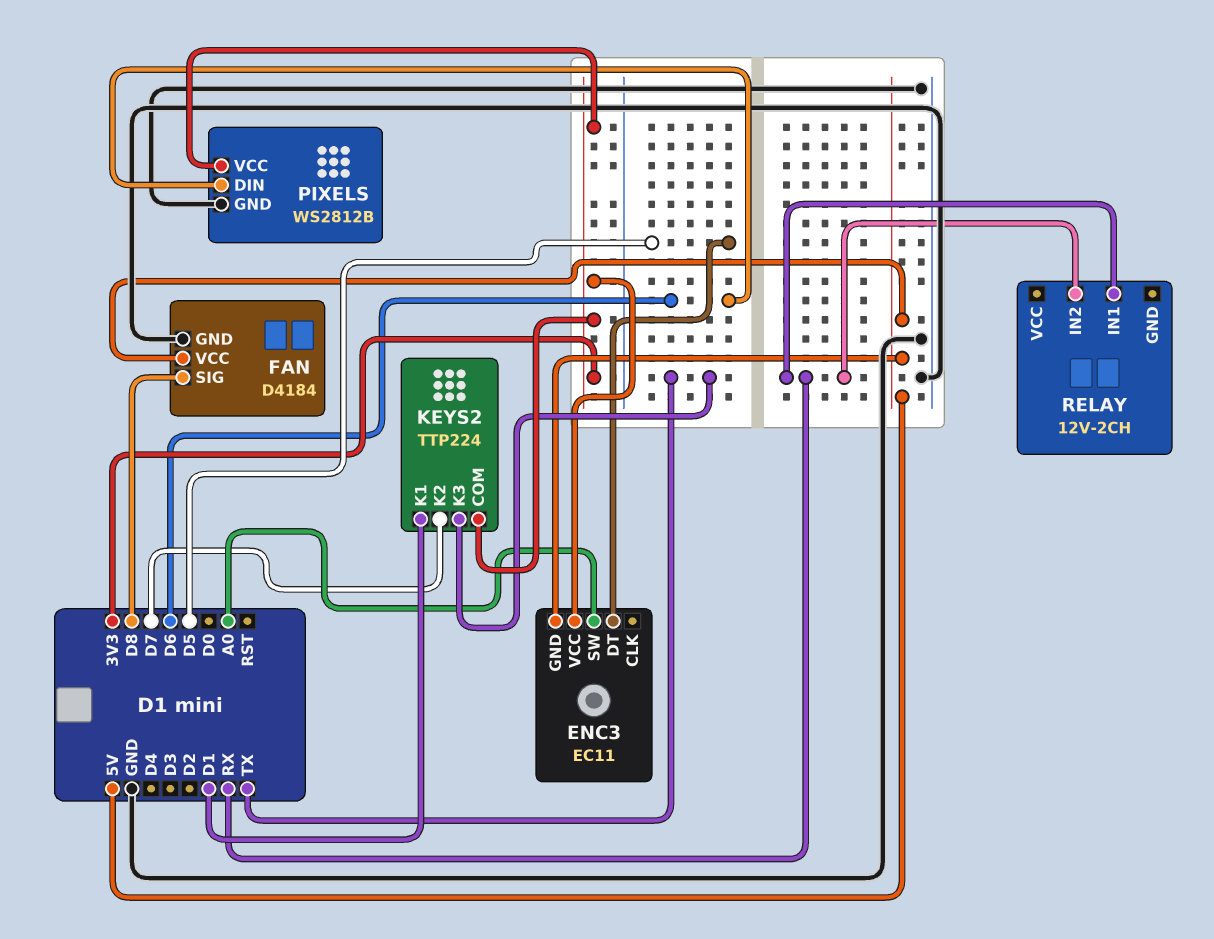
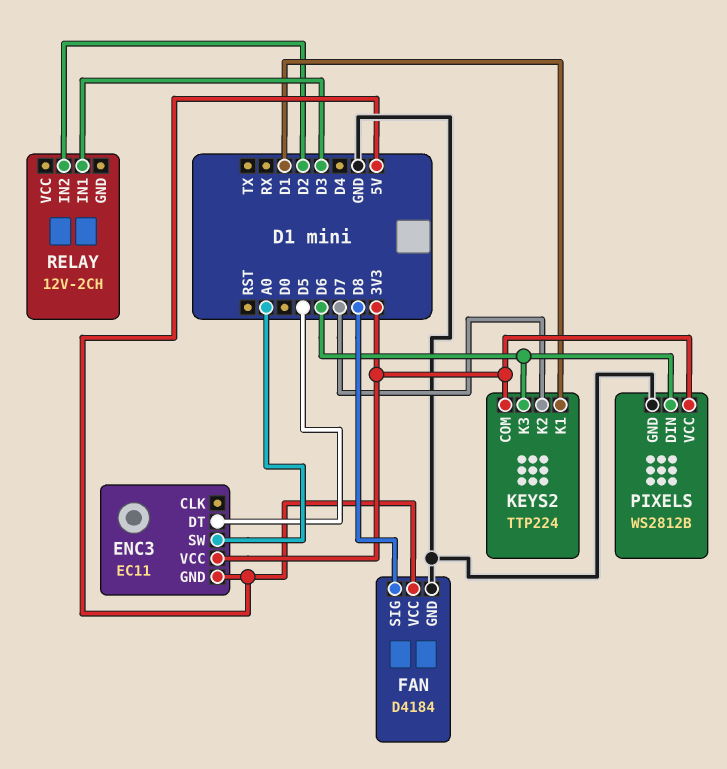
KEYS2 pin K3: TX -> D6
RELAY pin IN1: RX -> D3
RELAY pin IN2: RX -> D2

